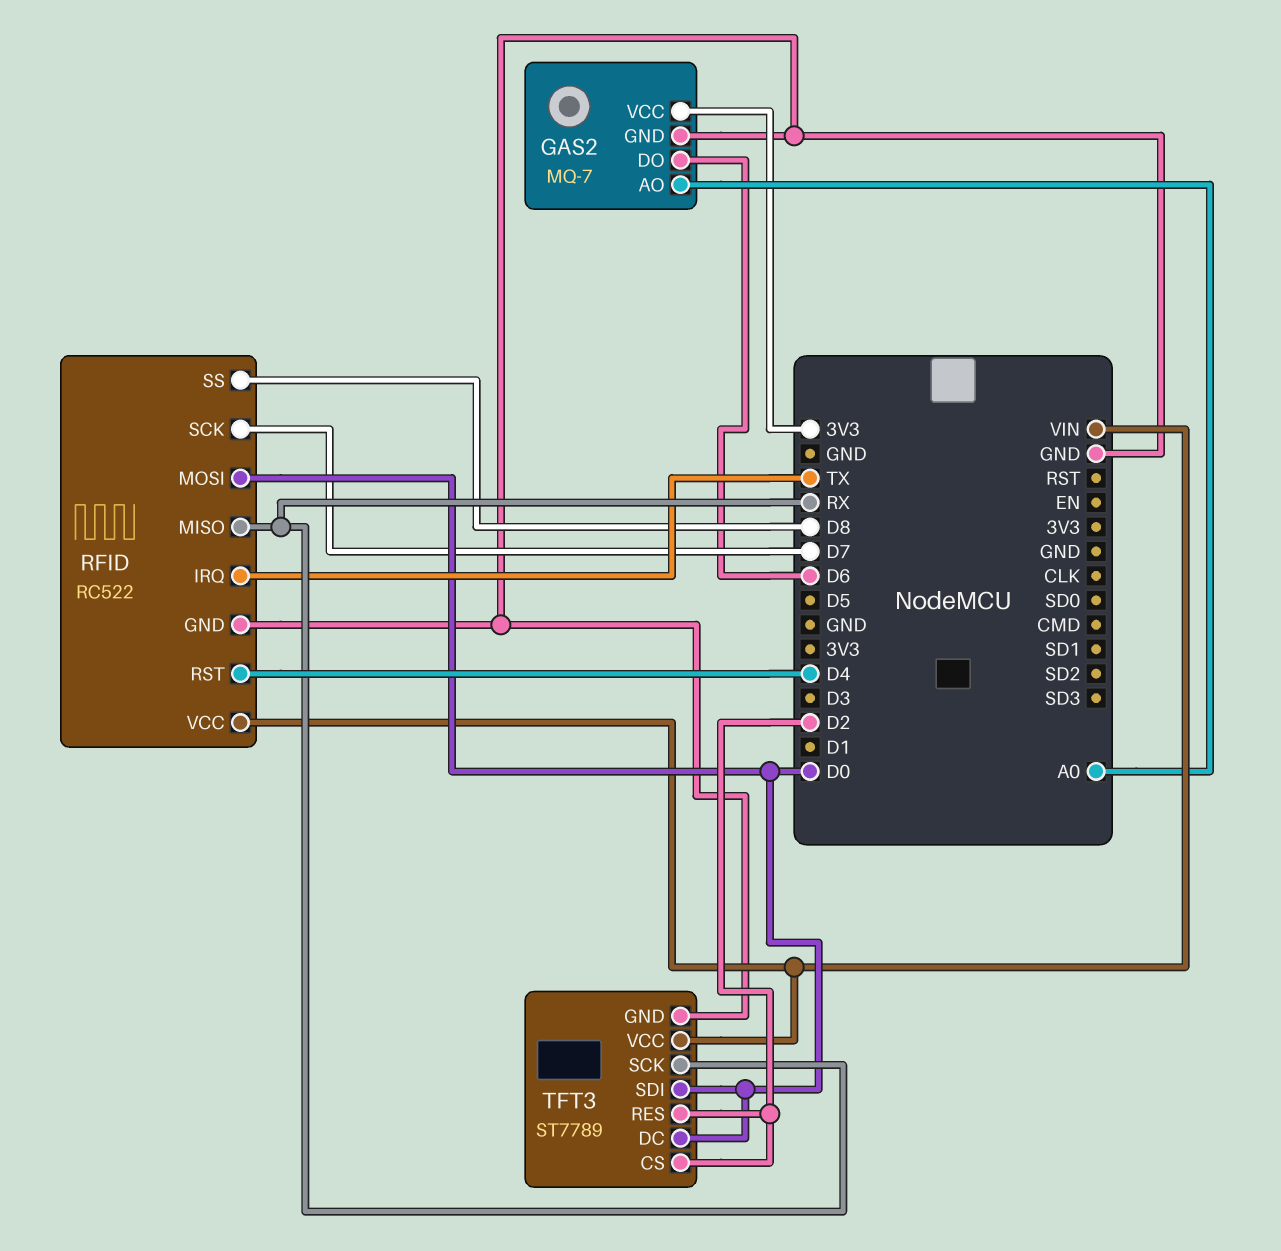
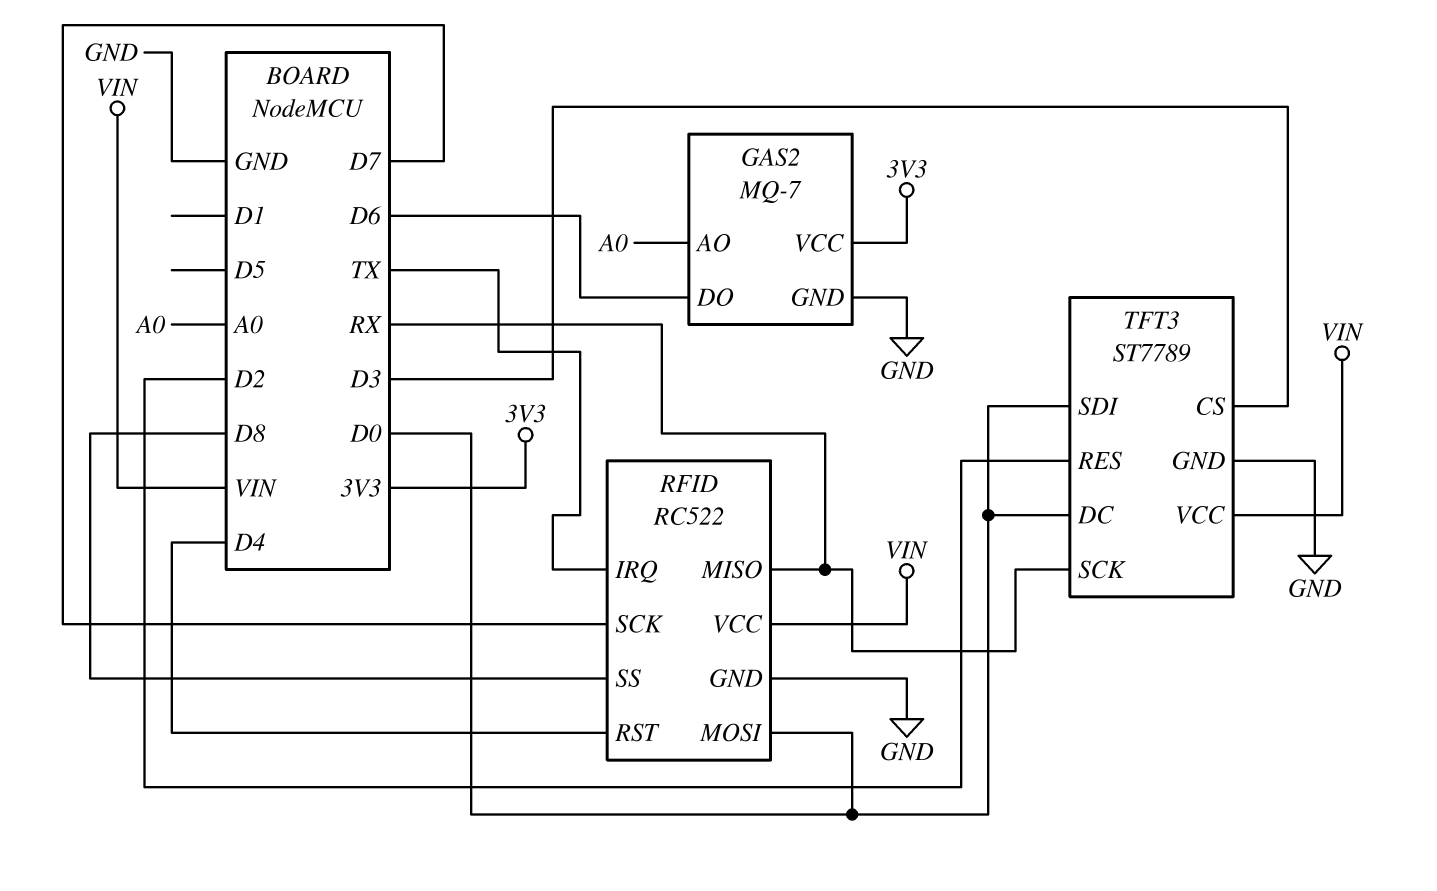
TFT3 pin CS: D2 -> D3

